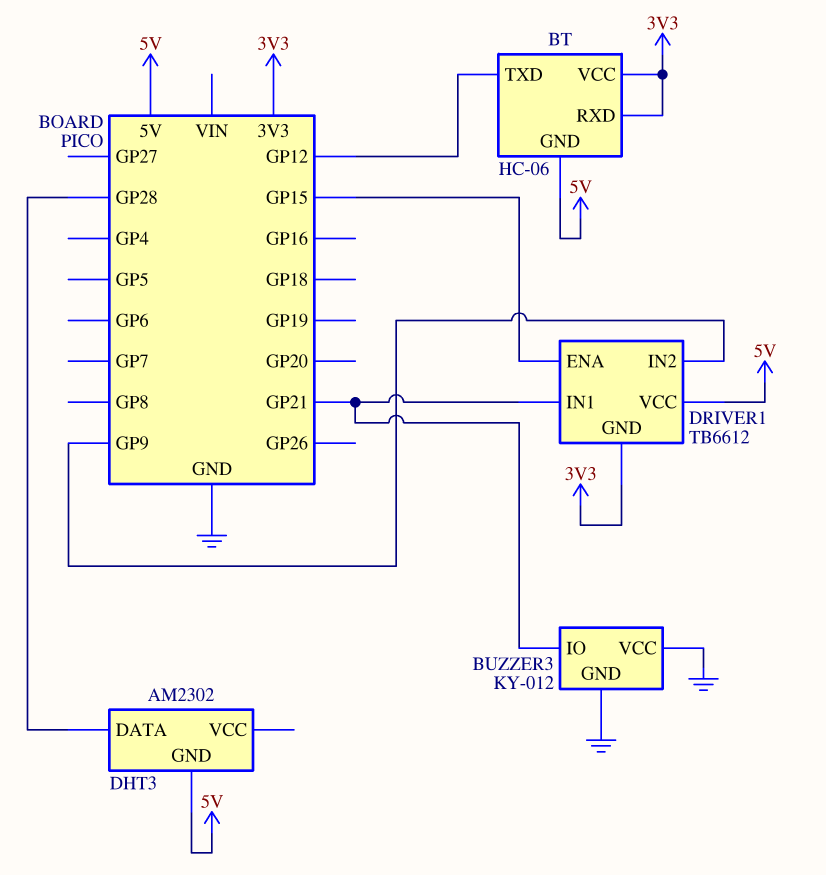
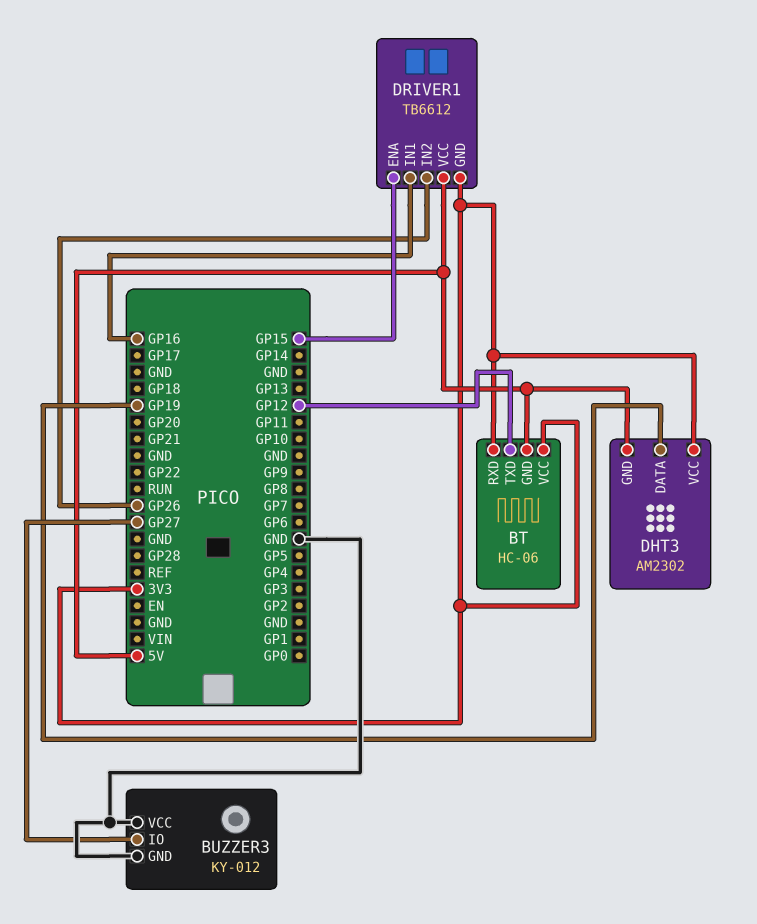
BUZZER3 pin IO: GP21 -> GP27
DHT3 pin DATA: GP28 -> GP19
DHT3 pin VCC: none -> 3V3
DRIVER1 pin IN1: GP21 -> GP16
DRIVER1 pin IN2: GP9 -> GP26

